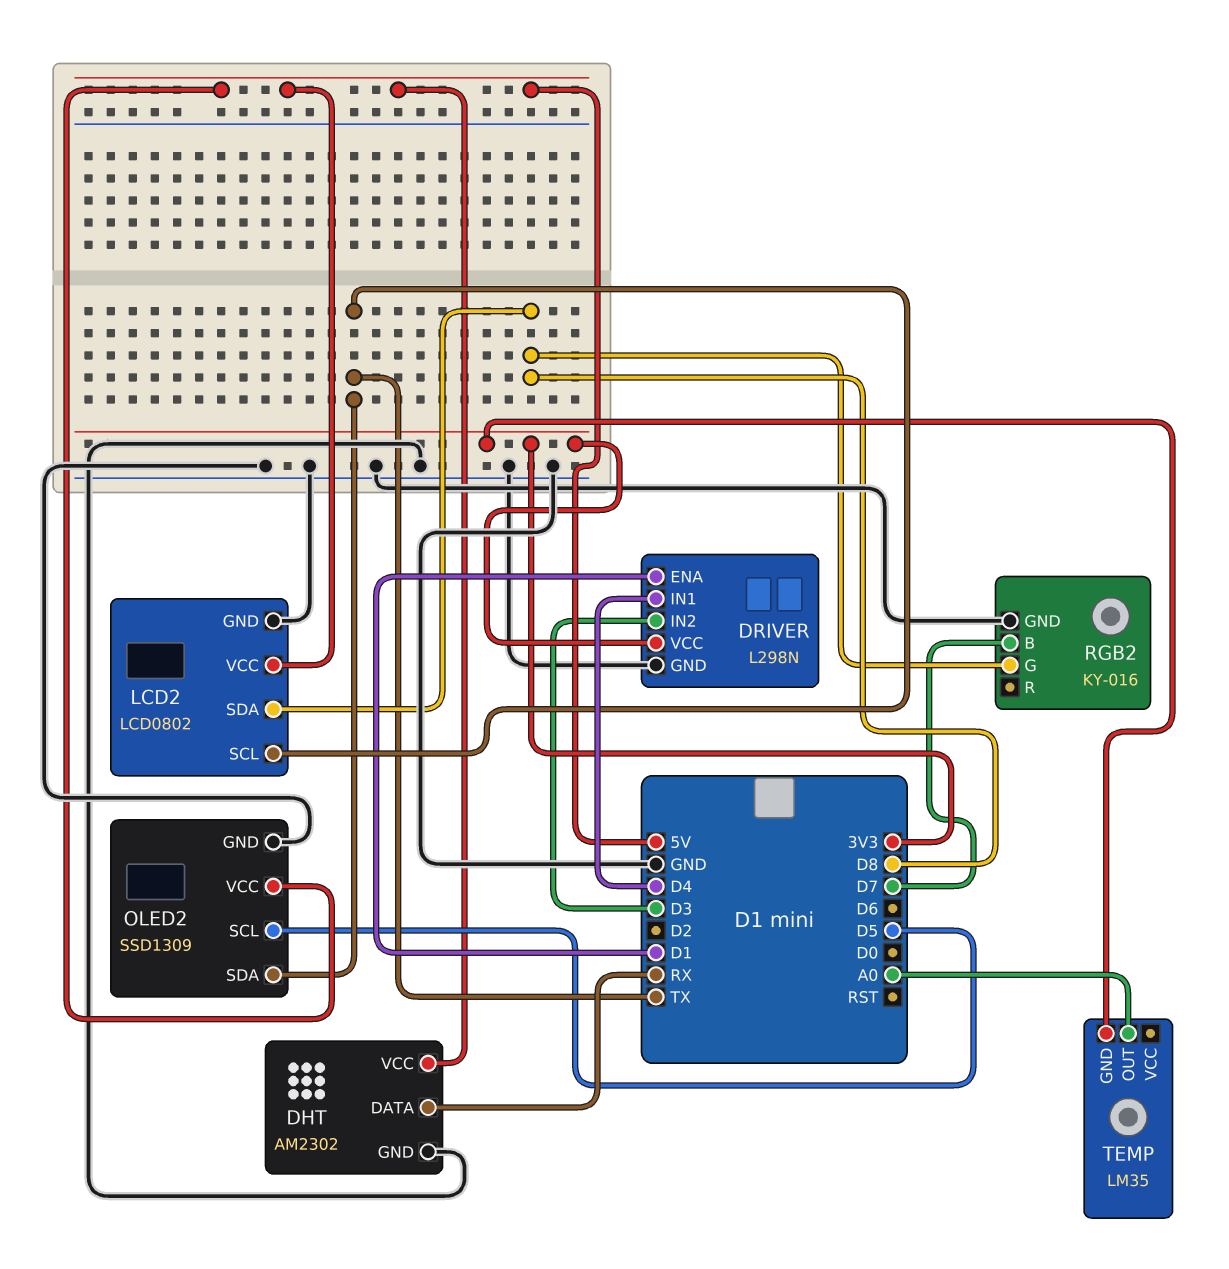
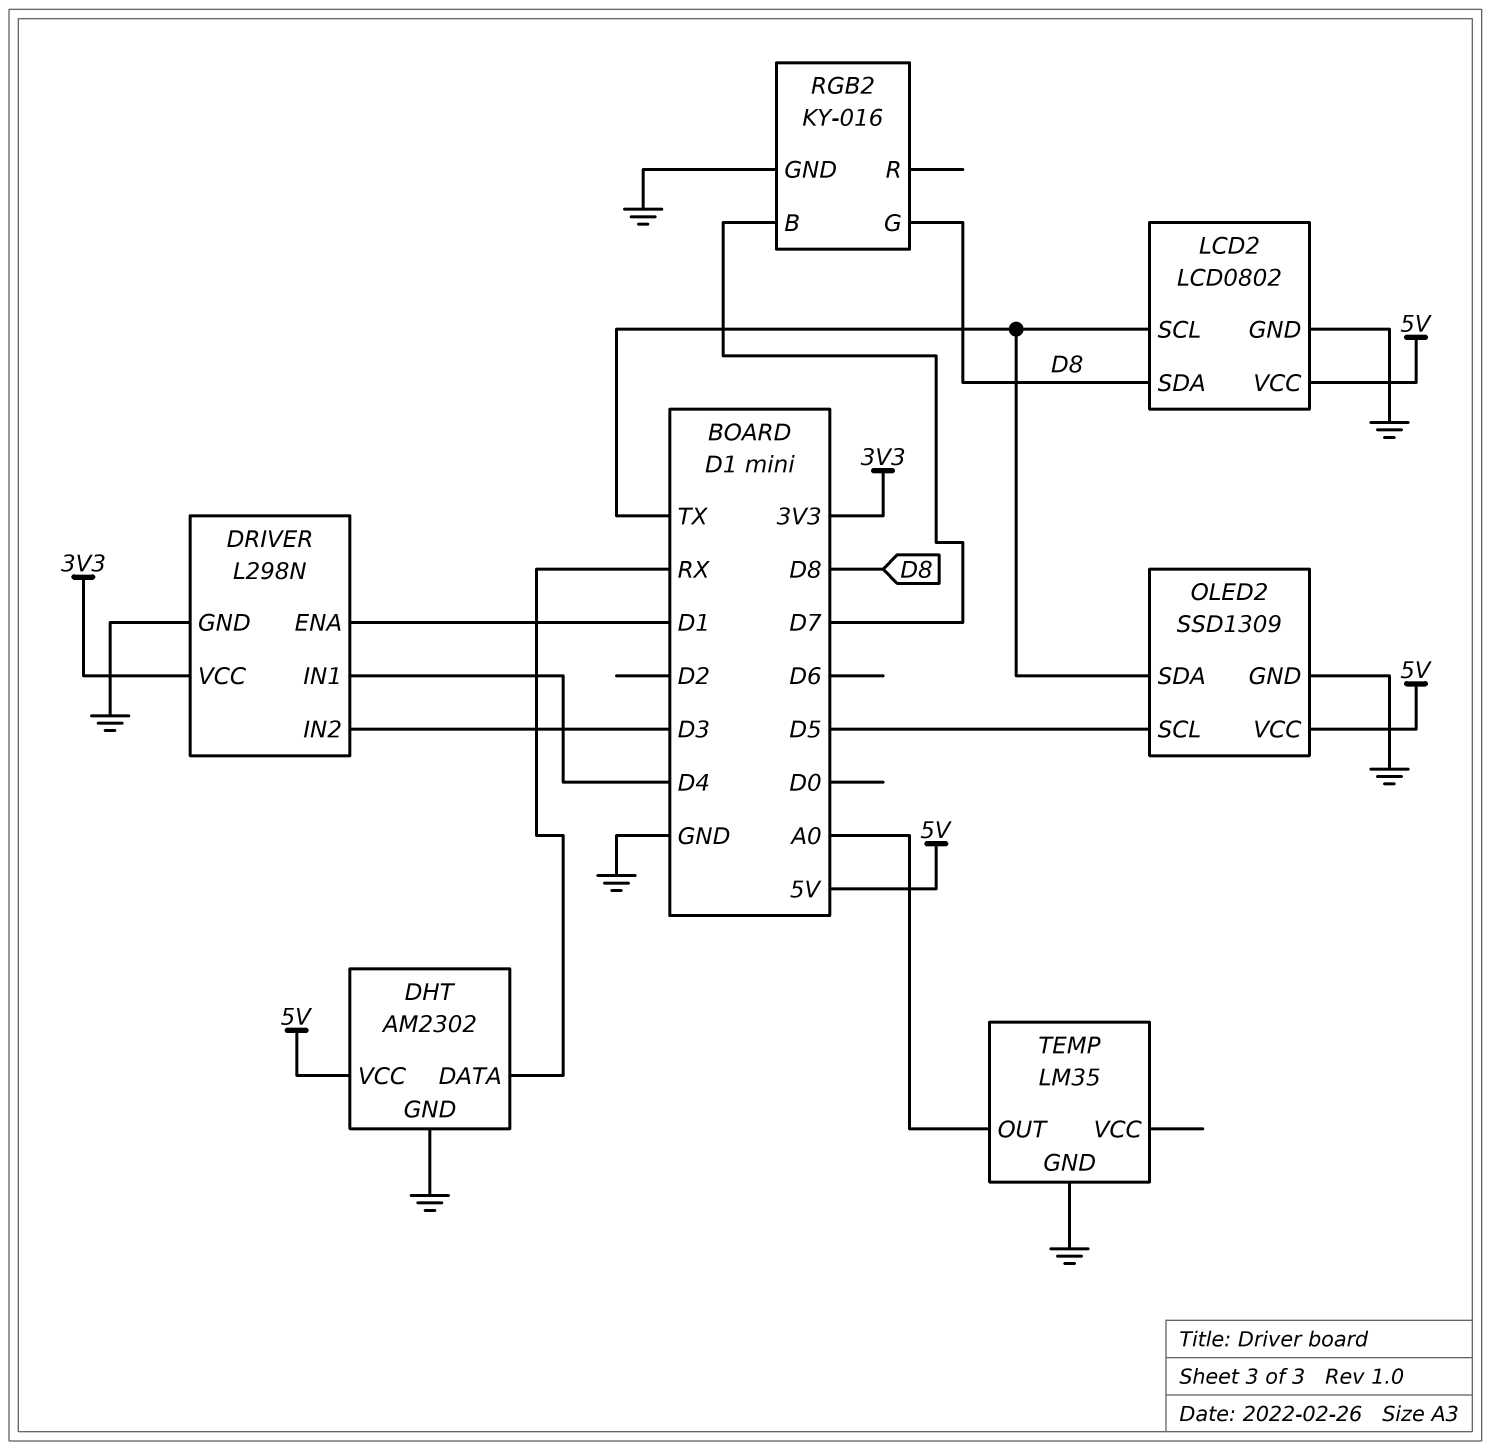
TEMP pin GND: 3V3 -> GND

